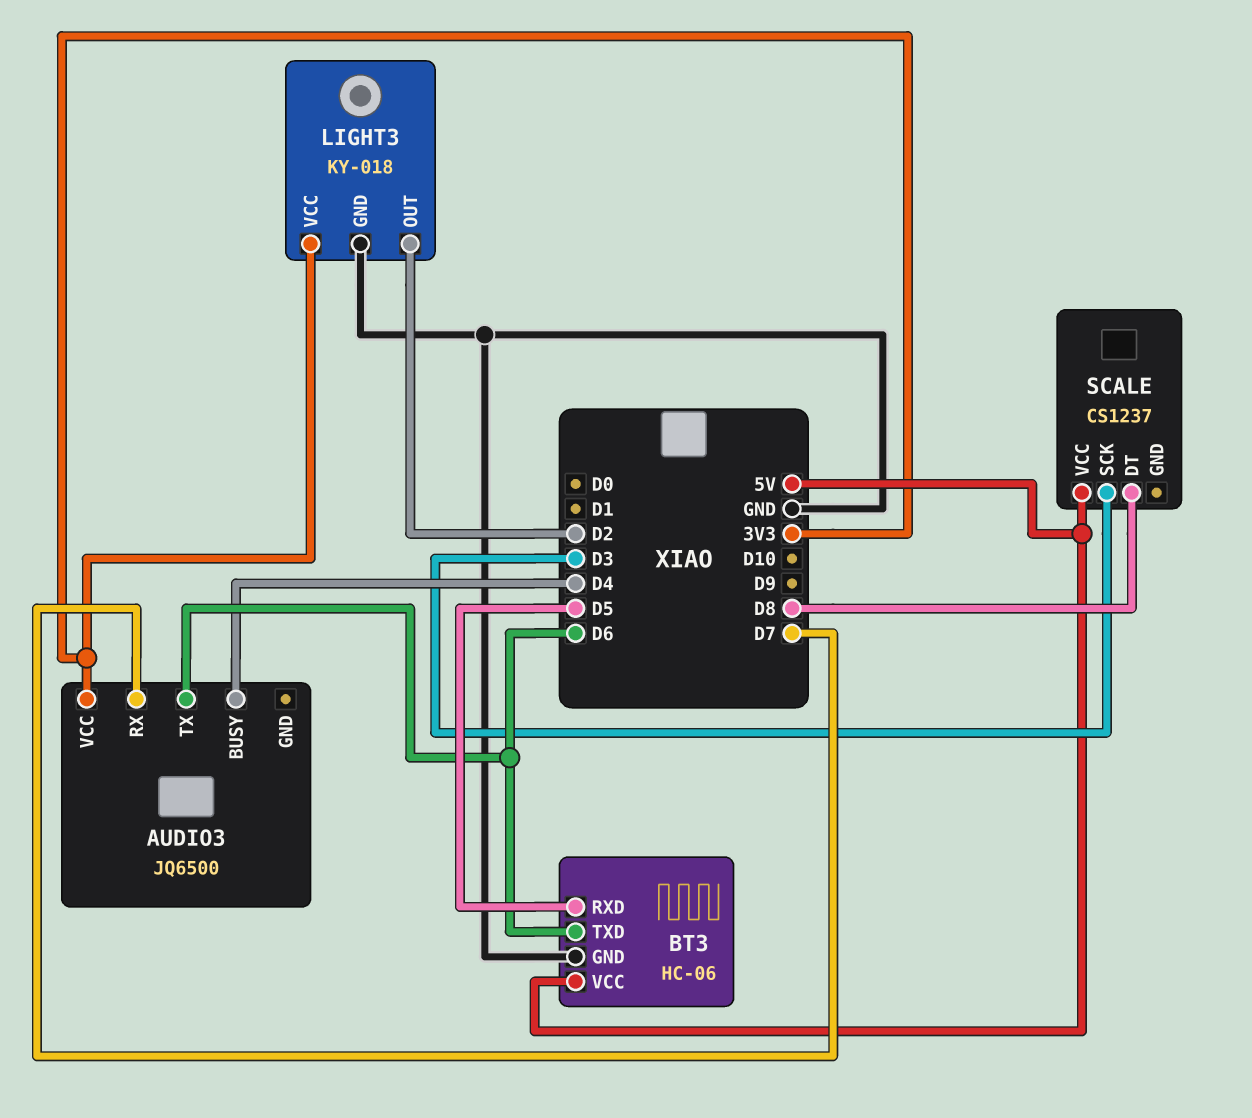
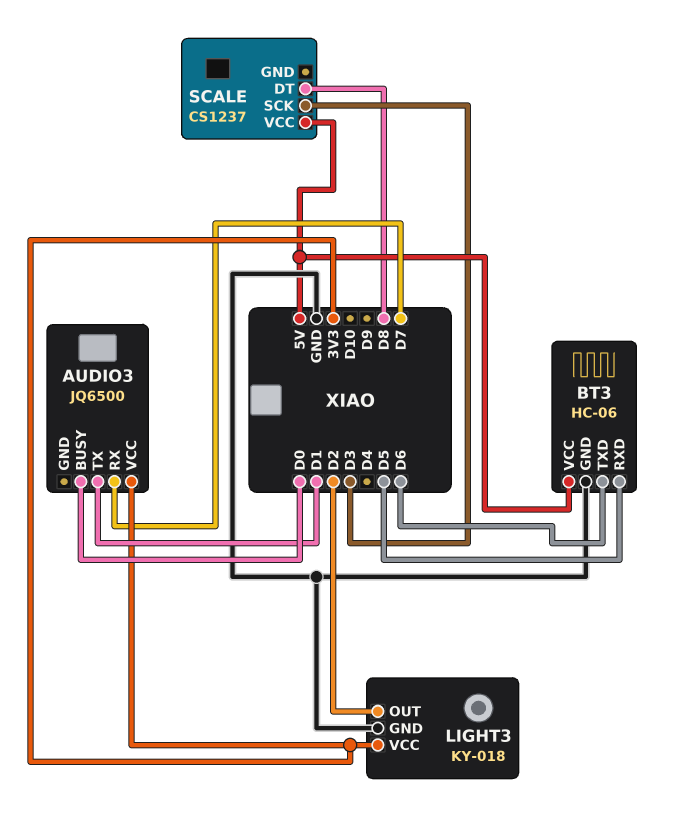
AUDIO3 pin BUSY: D4 -> D0
AUDIO3 pin TX: D6 -> D1

